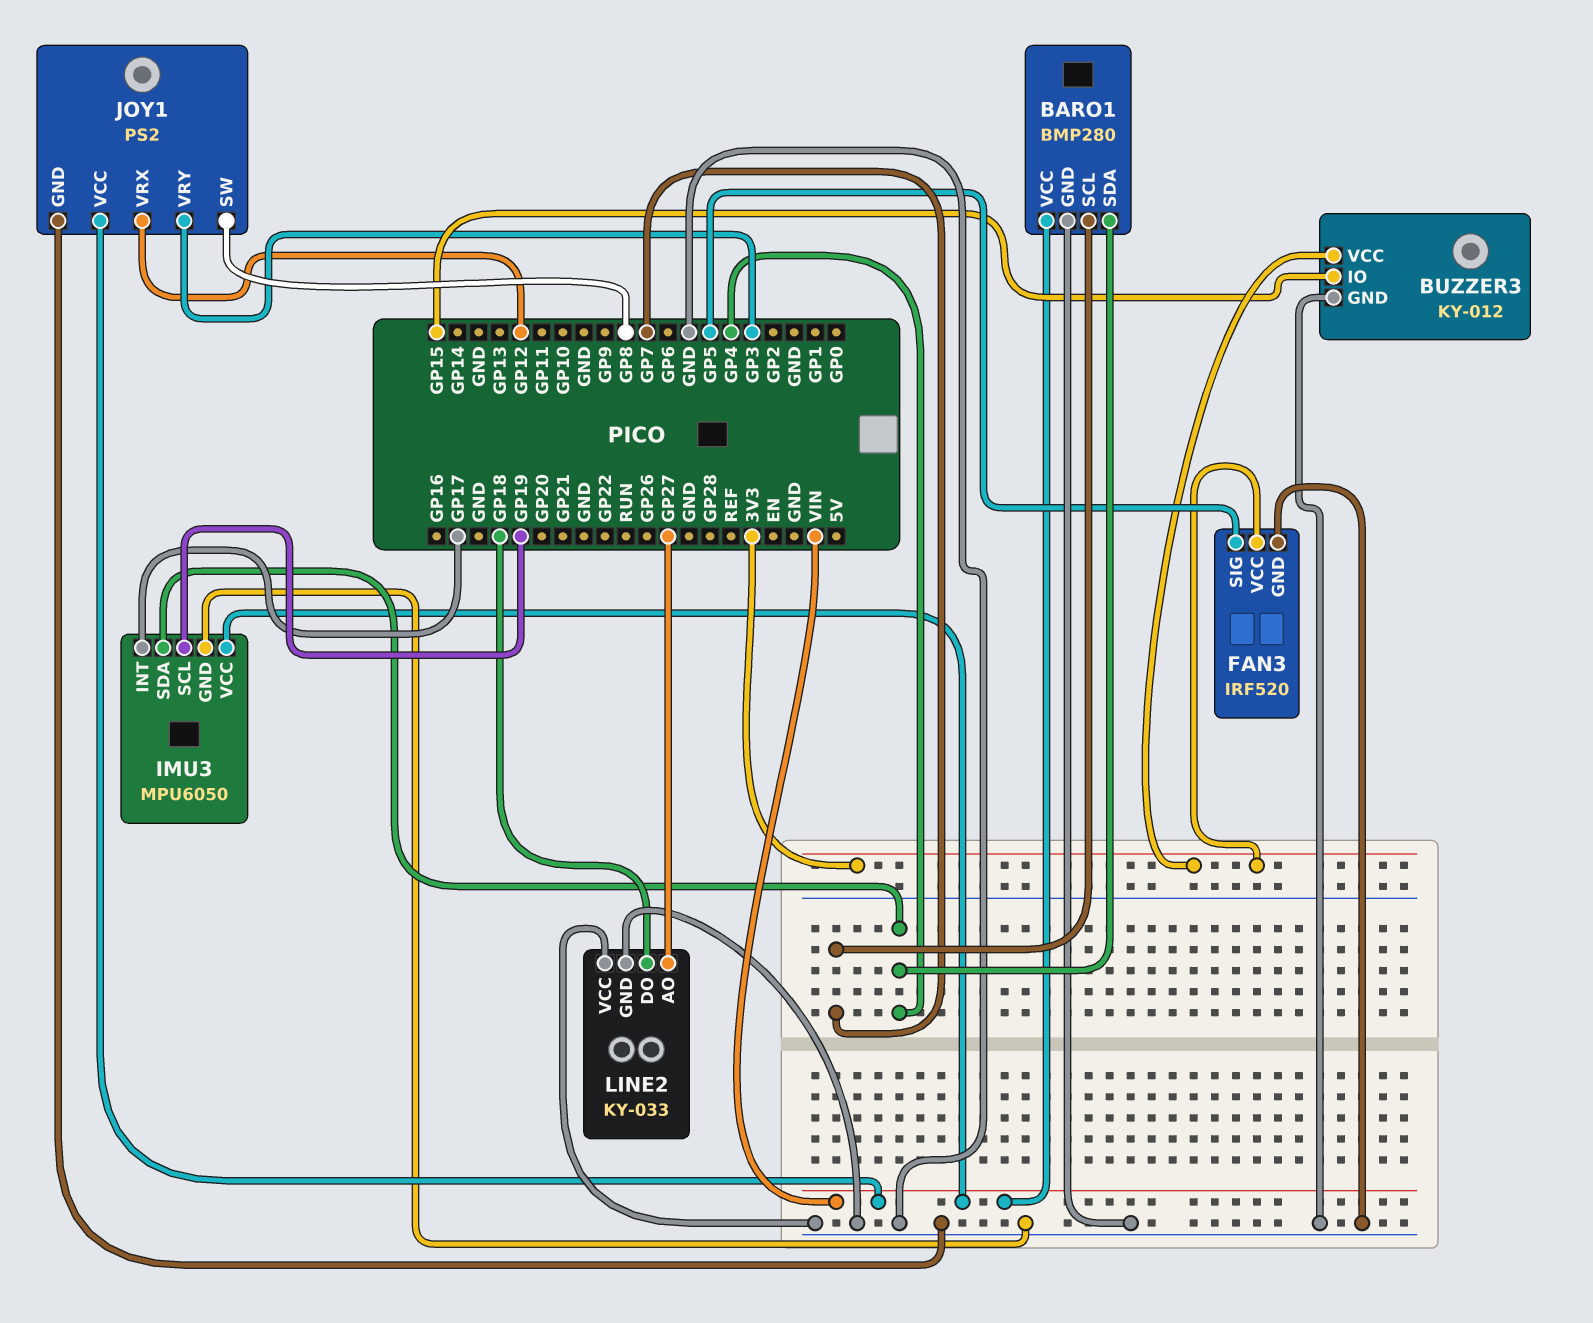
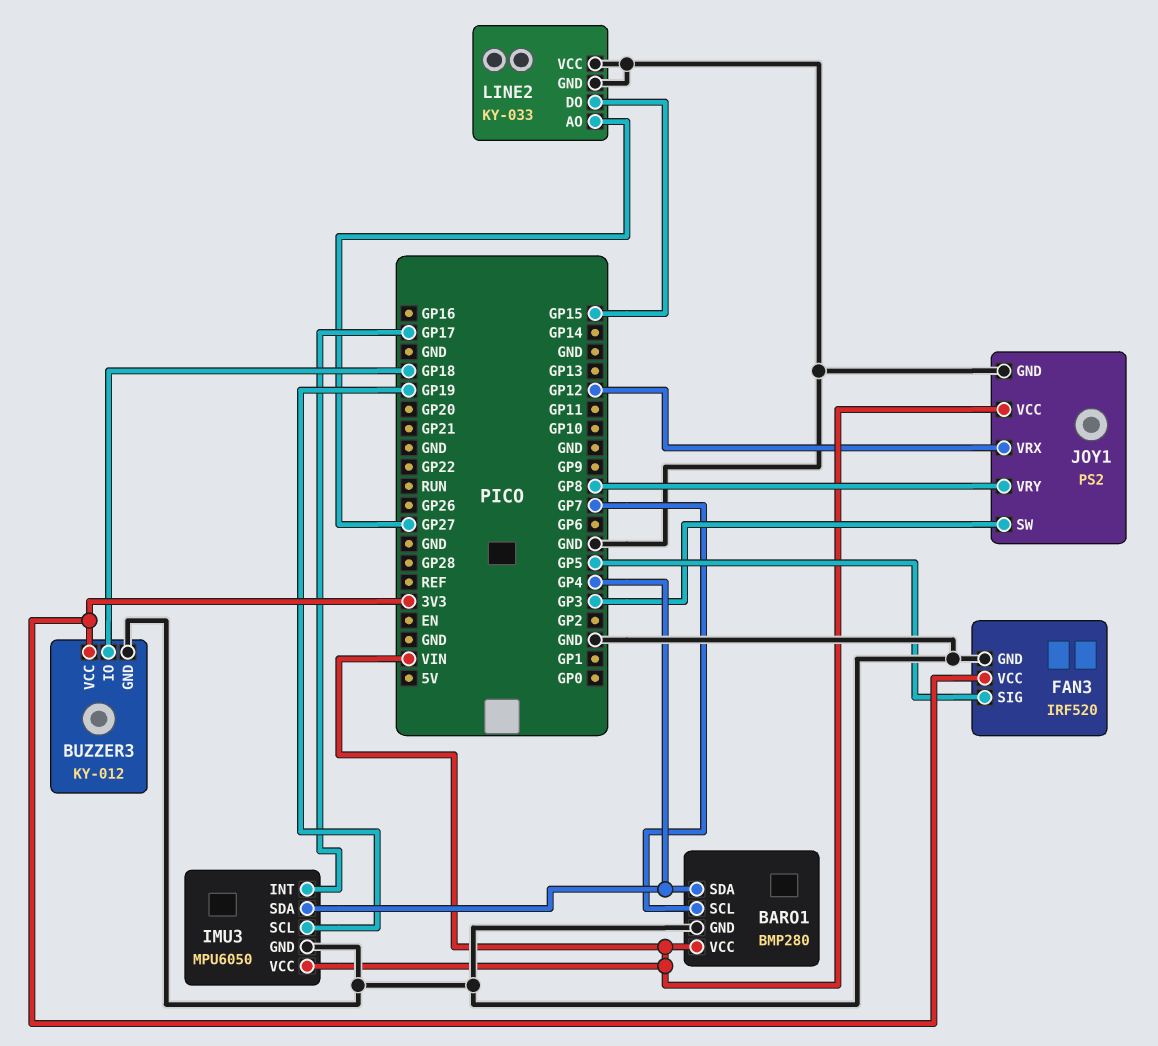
BUZZER3 pin IO: GP15 -> GP18
JOY1 pin SW: GP8 -> GP3
JOY1 pin VRY: GP3 -> GP8
LINE2 pin DO: GP18 -> GP15

